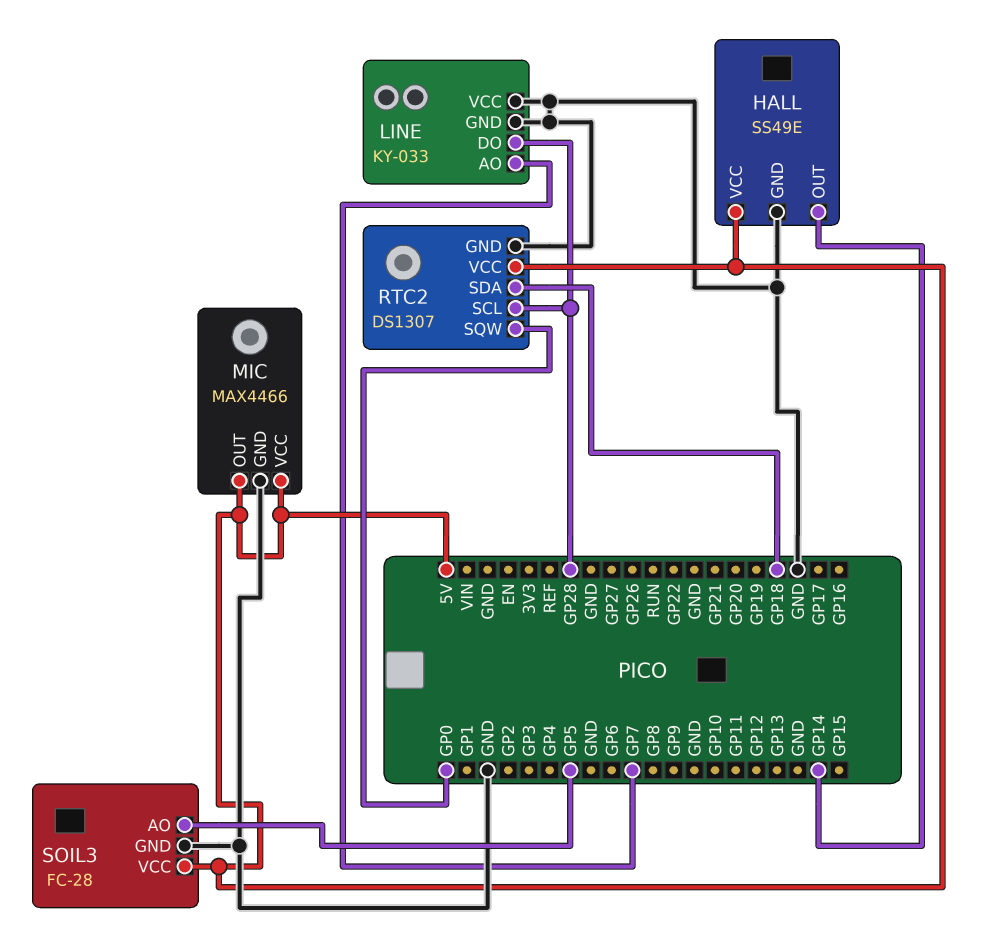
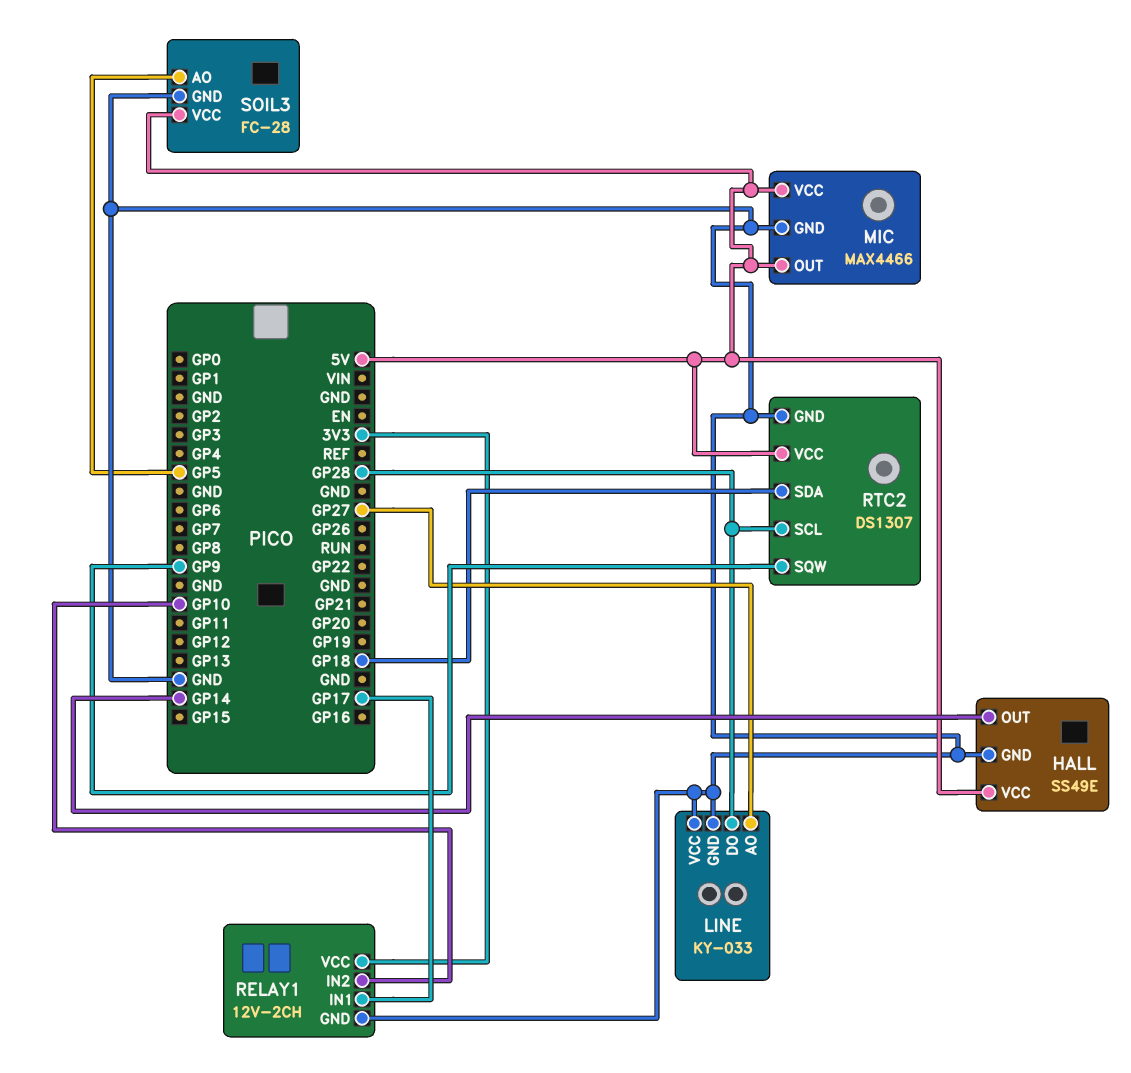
LINE pin AO: GP7 -> GP27
RELAY1: none -> 12V-2CH
RELAY1 pin GND: none -> GND
RELAY1 pin IN1: none -> GP17
RELAY1 pin IN2: none -> GP10
RELAY1 pin VCC: none -> 3V3
RTC2 pin SQW: GP0 -> GP9

